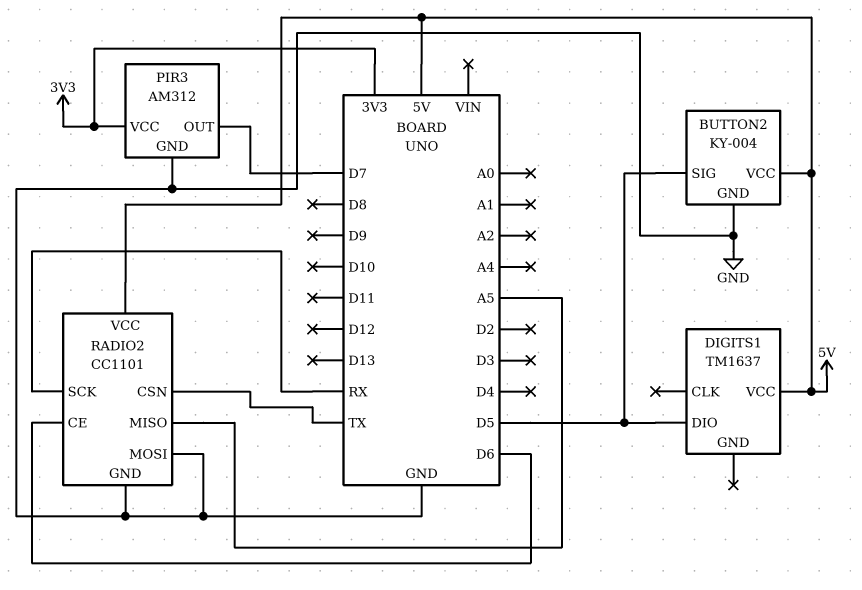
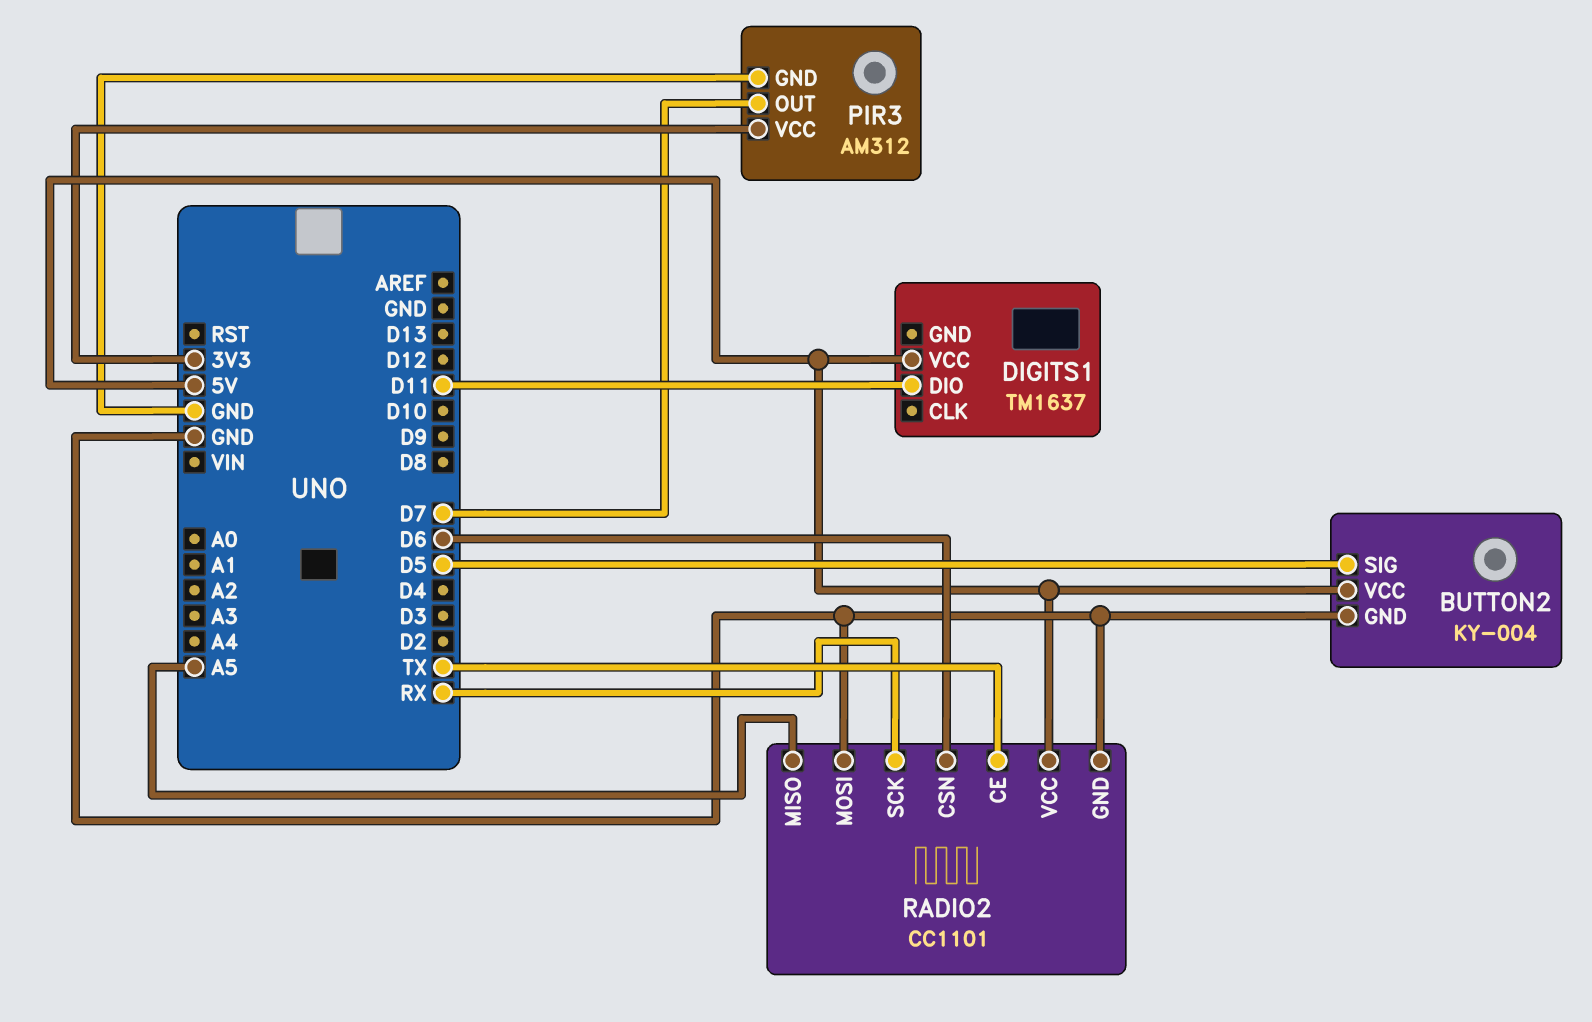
DIGITS1 pin DIO: D5 -> D11
RADIO2 pin CE: D6 -> TX
RADIO2 pin CSN: TX -> D6

